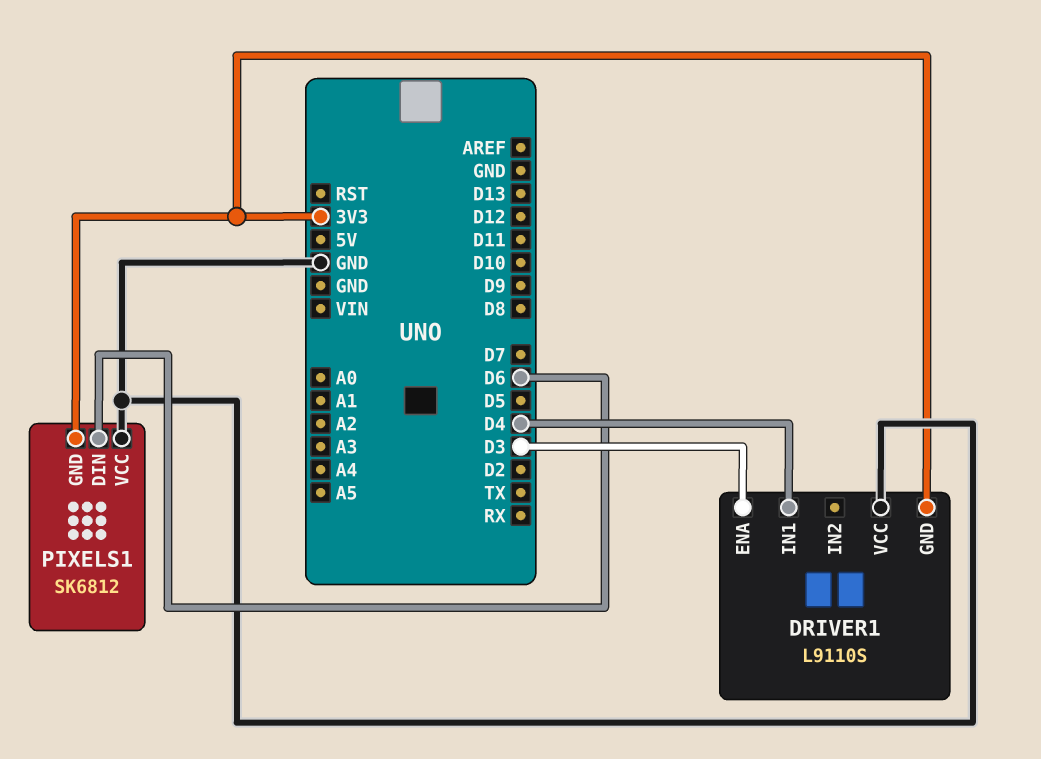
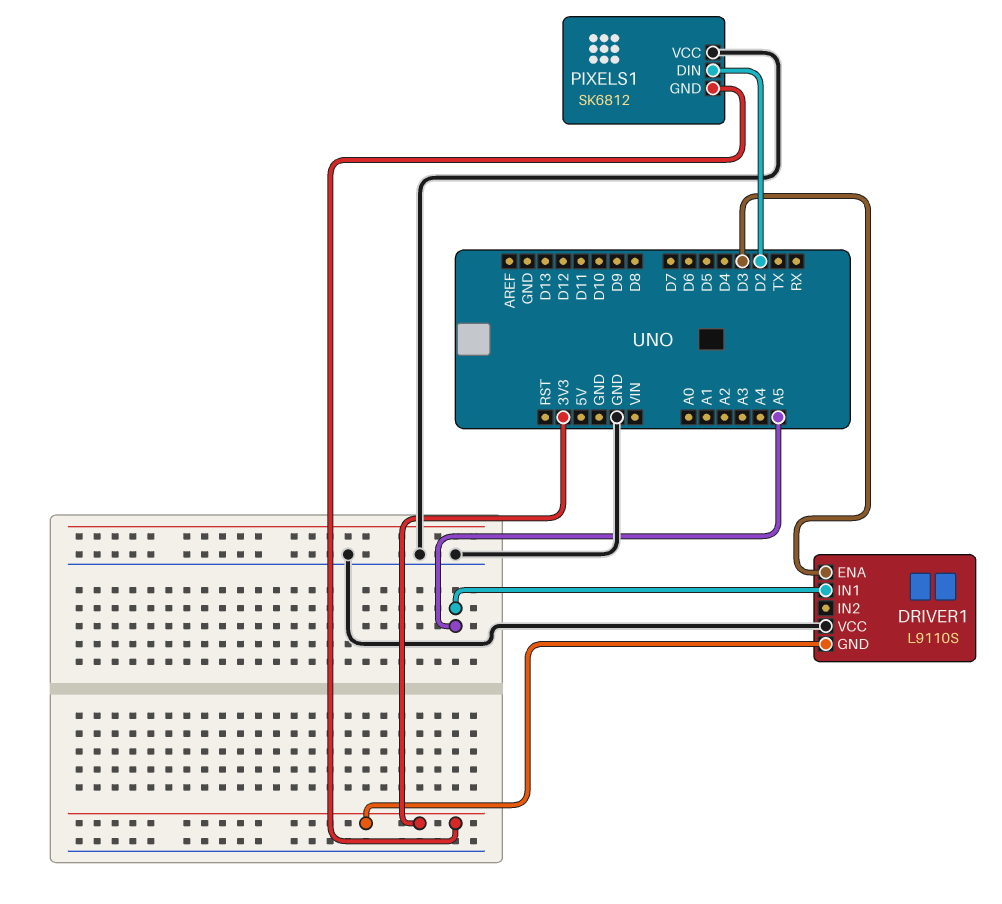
DRIVER1 pin IN1: D4 -> A5
PIXELS1 pin DIN: D6 -> D2

